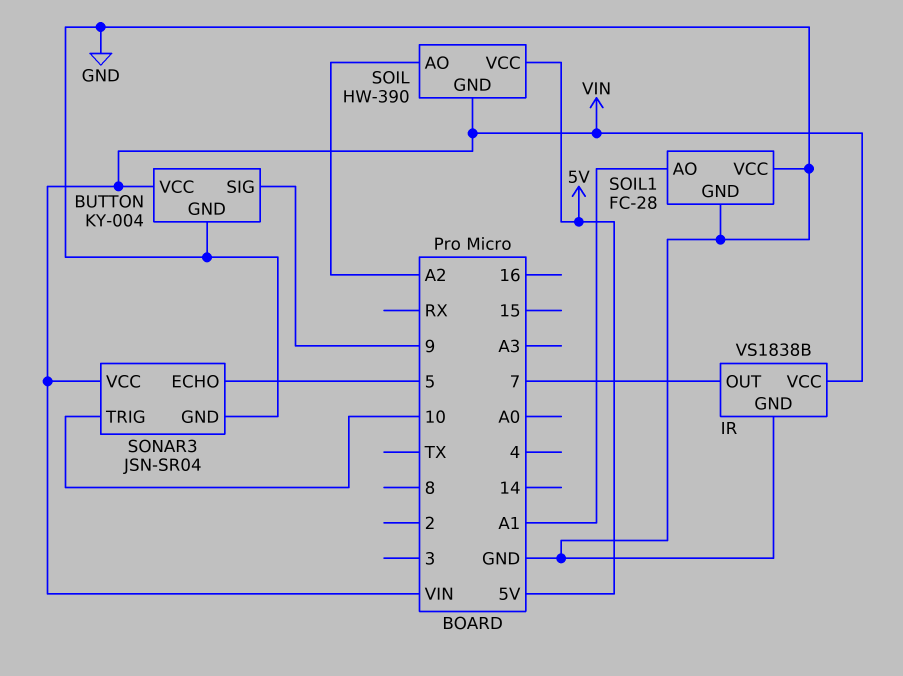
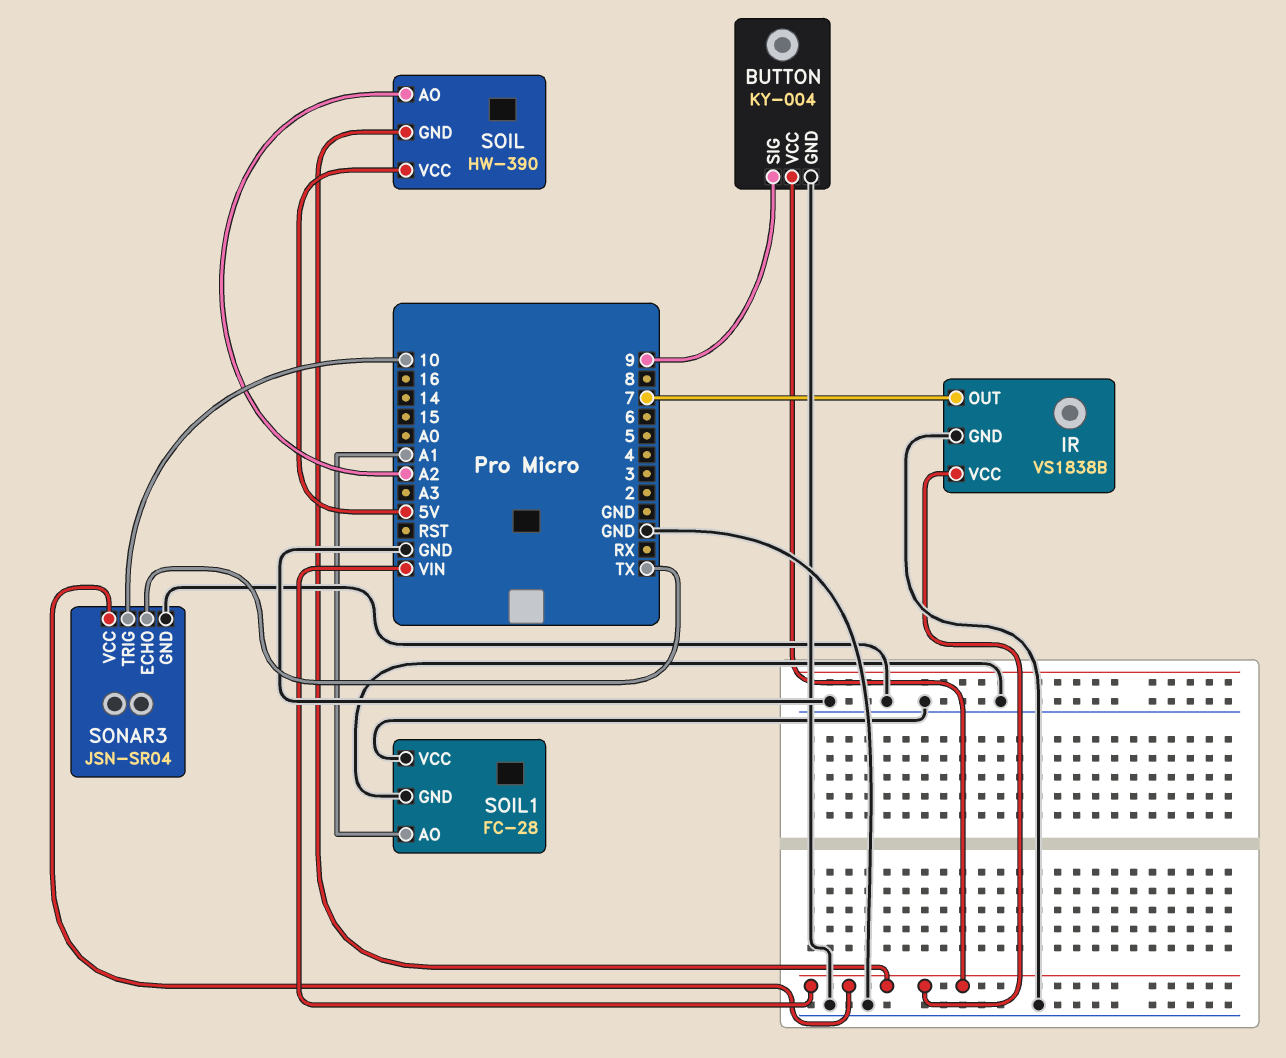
SONAR3 pin ECHO: 5 -> TX

